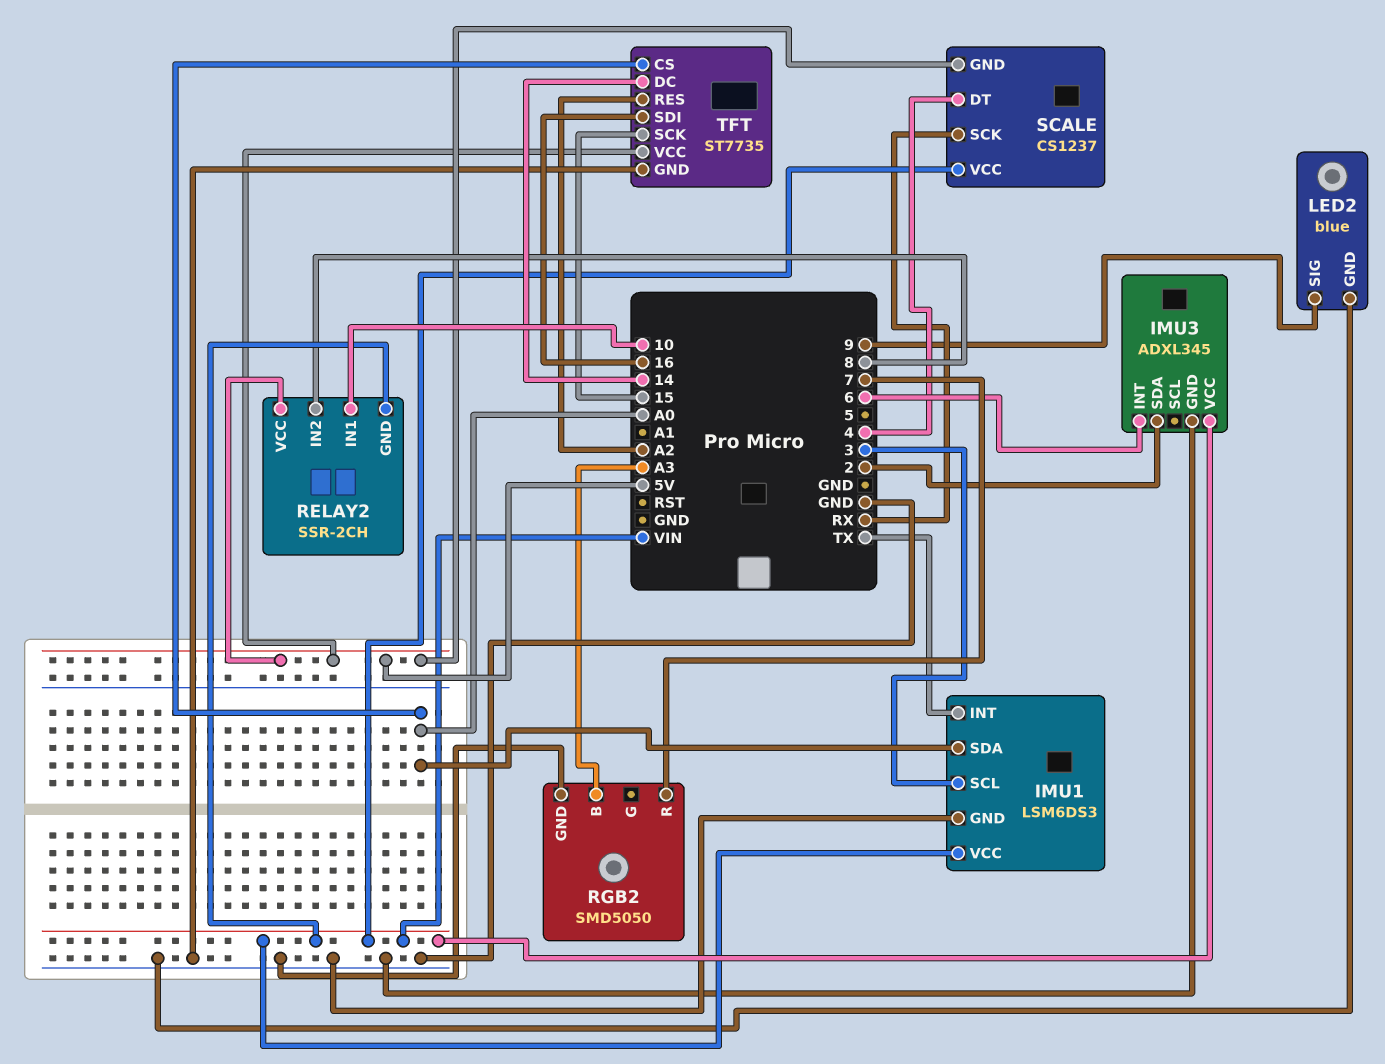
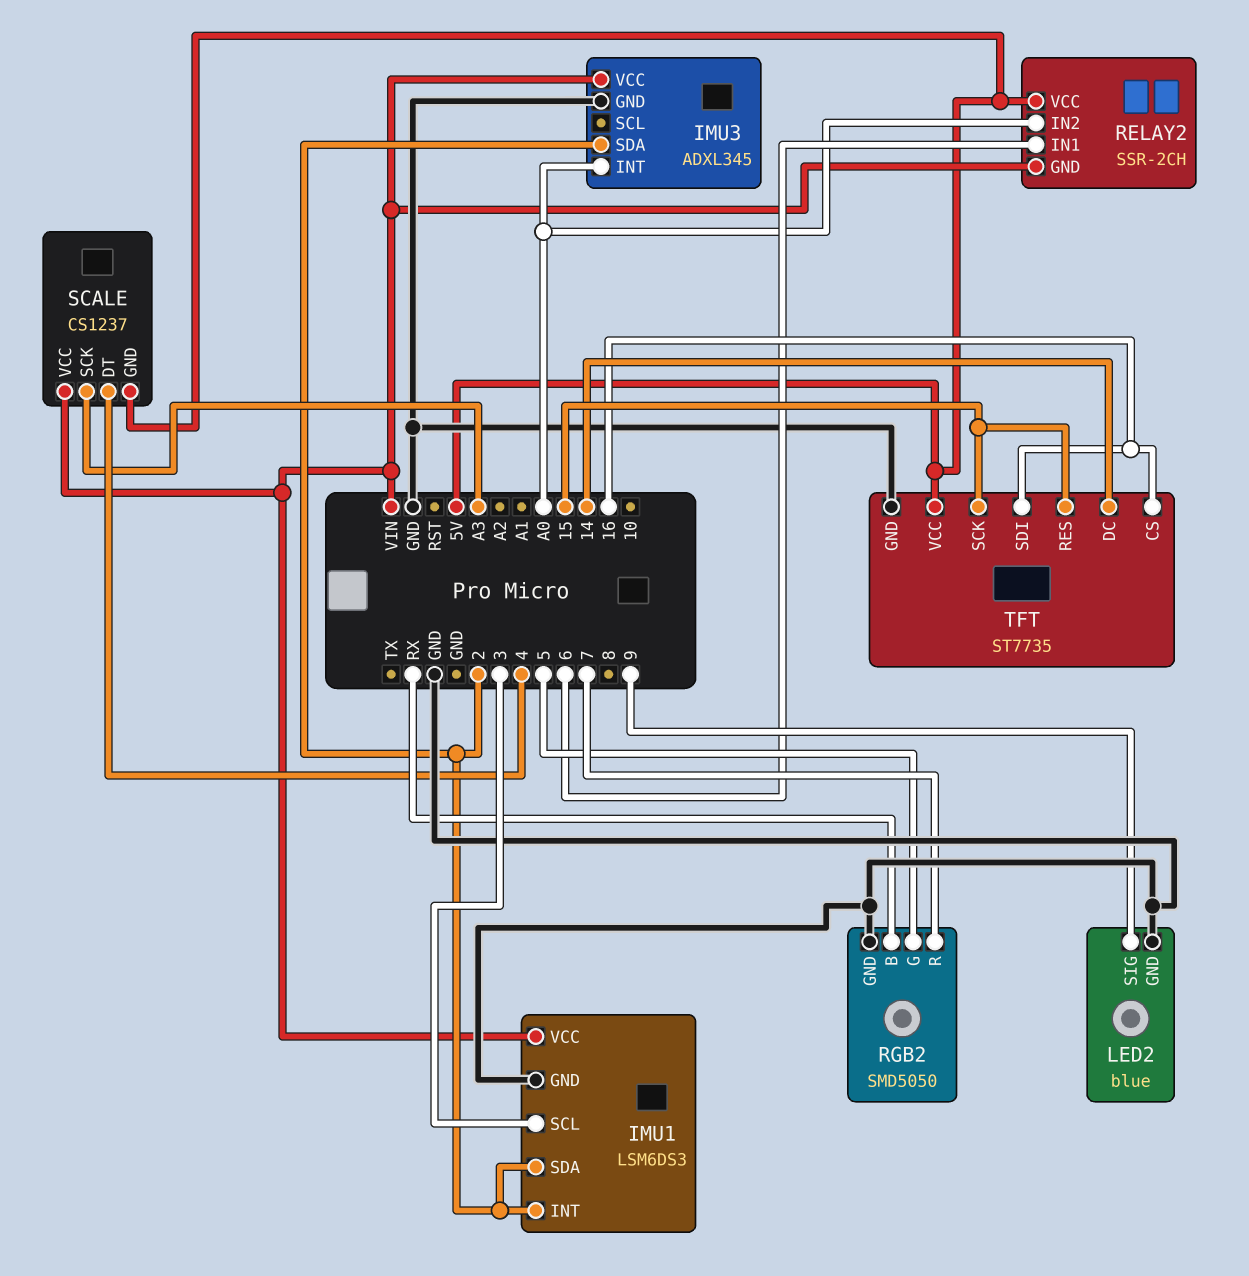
IMU1 pin INT: TX -> 2
IMU1 pin SDA: A0 -> 2
IMU3 pin INT: 6 -> A0
RELAY2 pin IN1: 10 -> 6
RELAY2 pin IN2: 8 -> A0
RGB2 pin B: A3 -> RX
RGB2 pin G: none -> 5
SCALE pin SCK: RX -> A3
TFT pin CS: A0 -> 16
TFT pin RES: A2 -> 15

